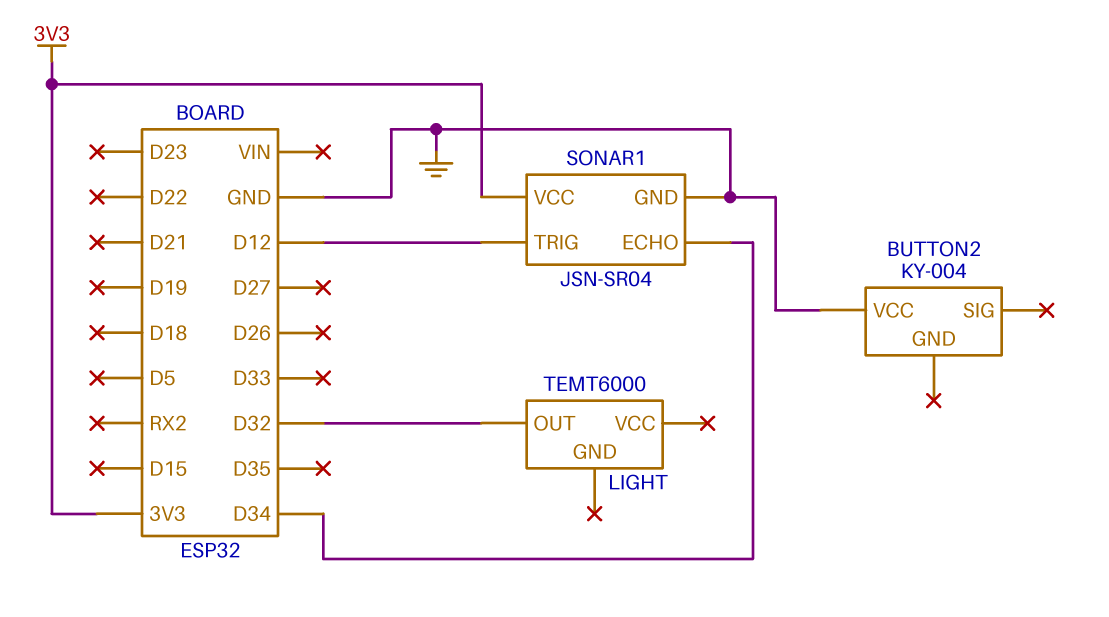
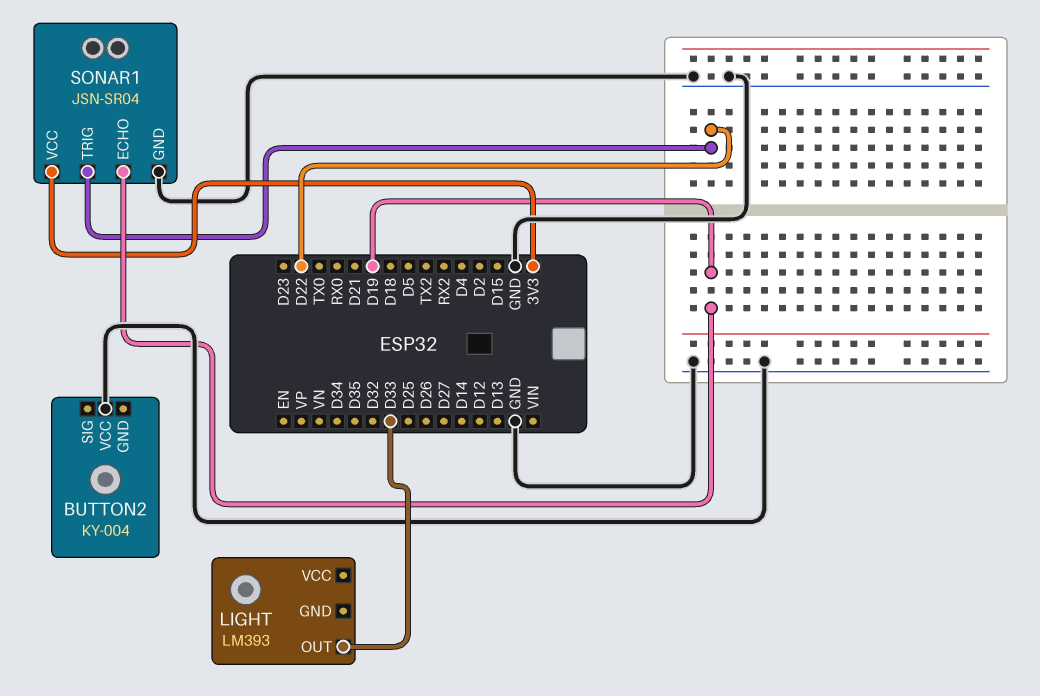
LIGHT: TEMT6000 -> LM393
LIGHT pin OUT: D32 -> D33
SONAR1 pin ECHO: D34 -> D19
SONAR1 pin TRIG: D12 -> D22

